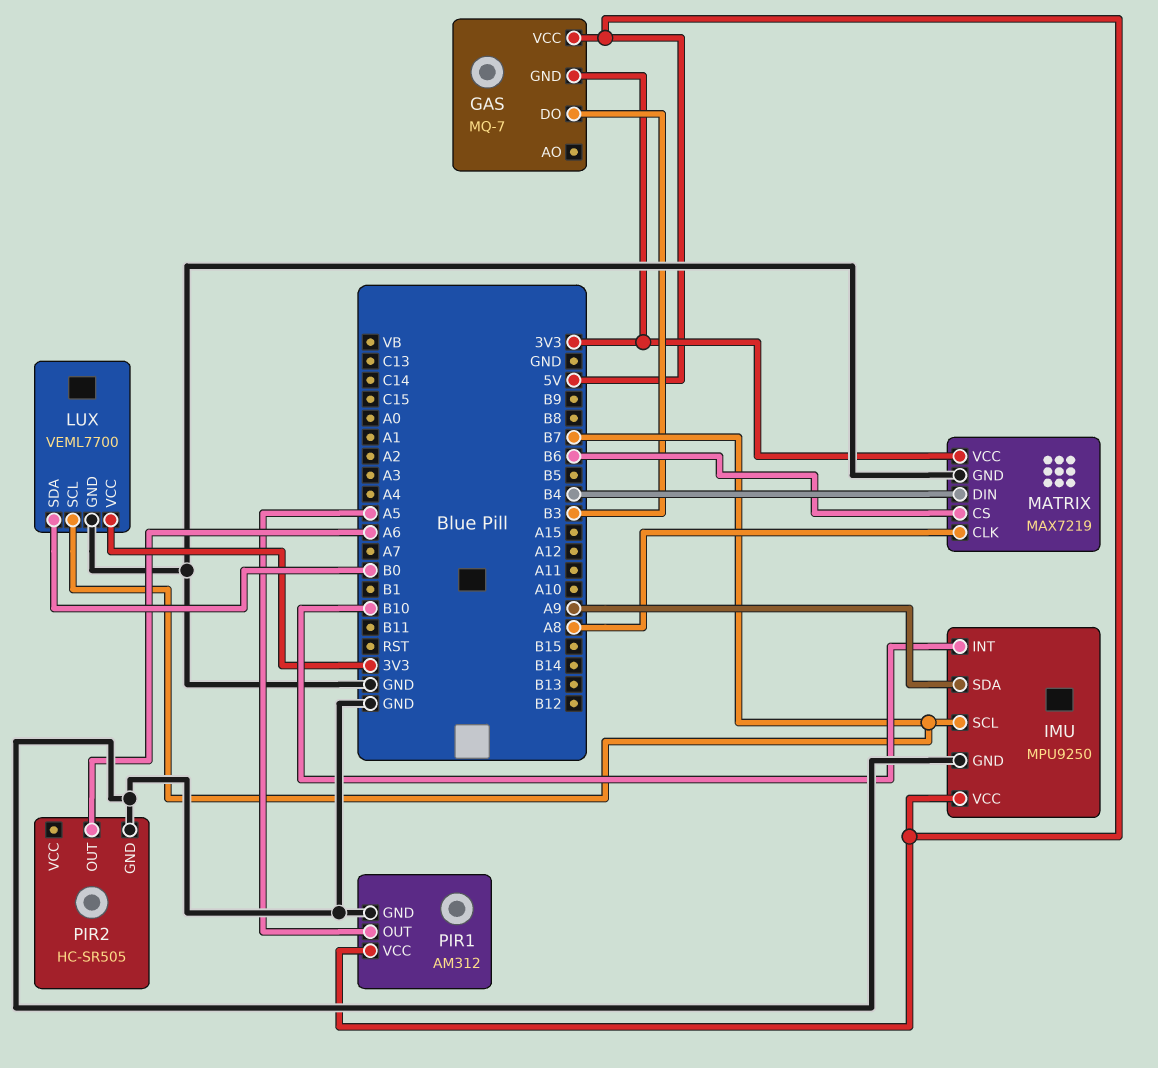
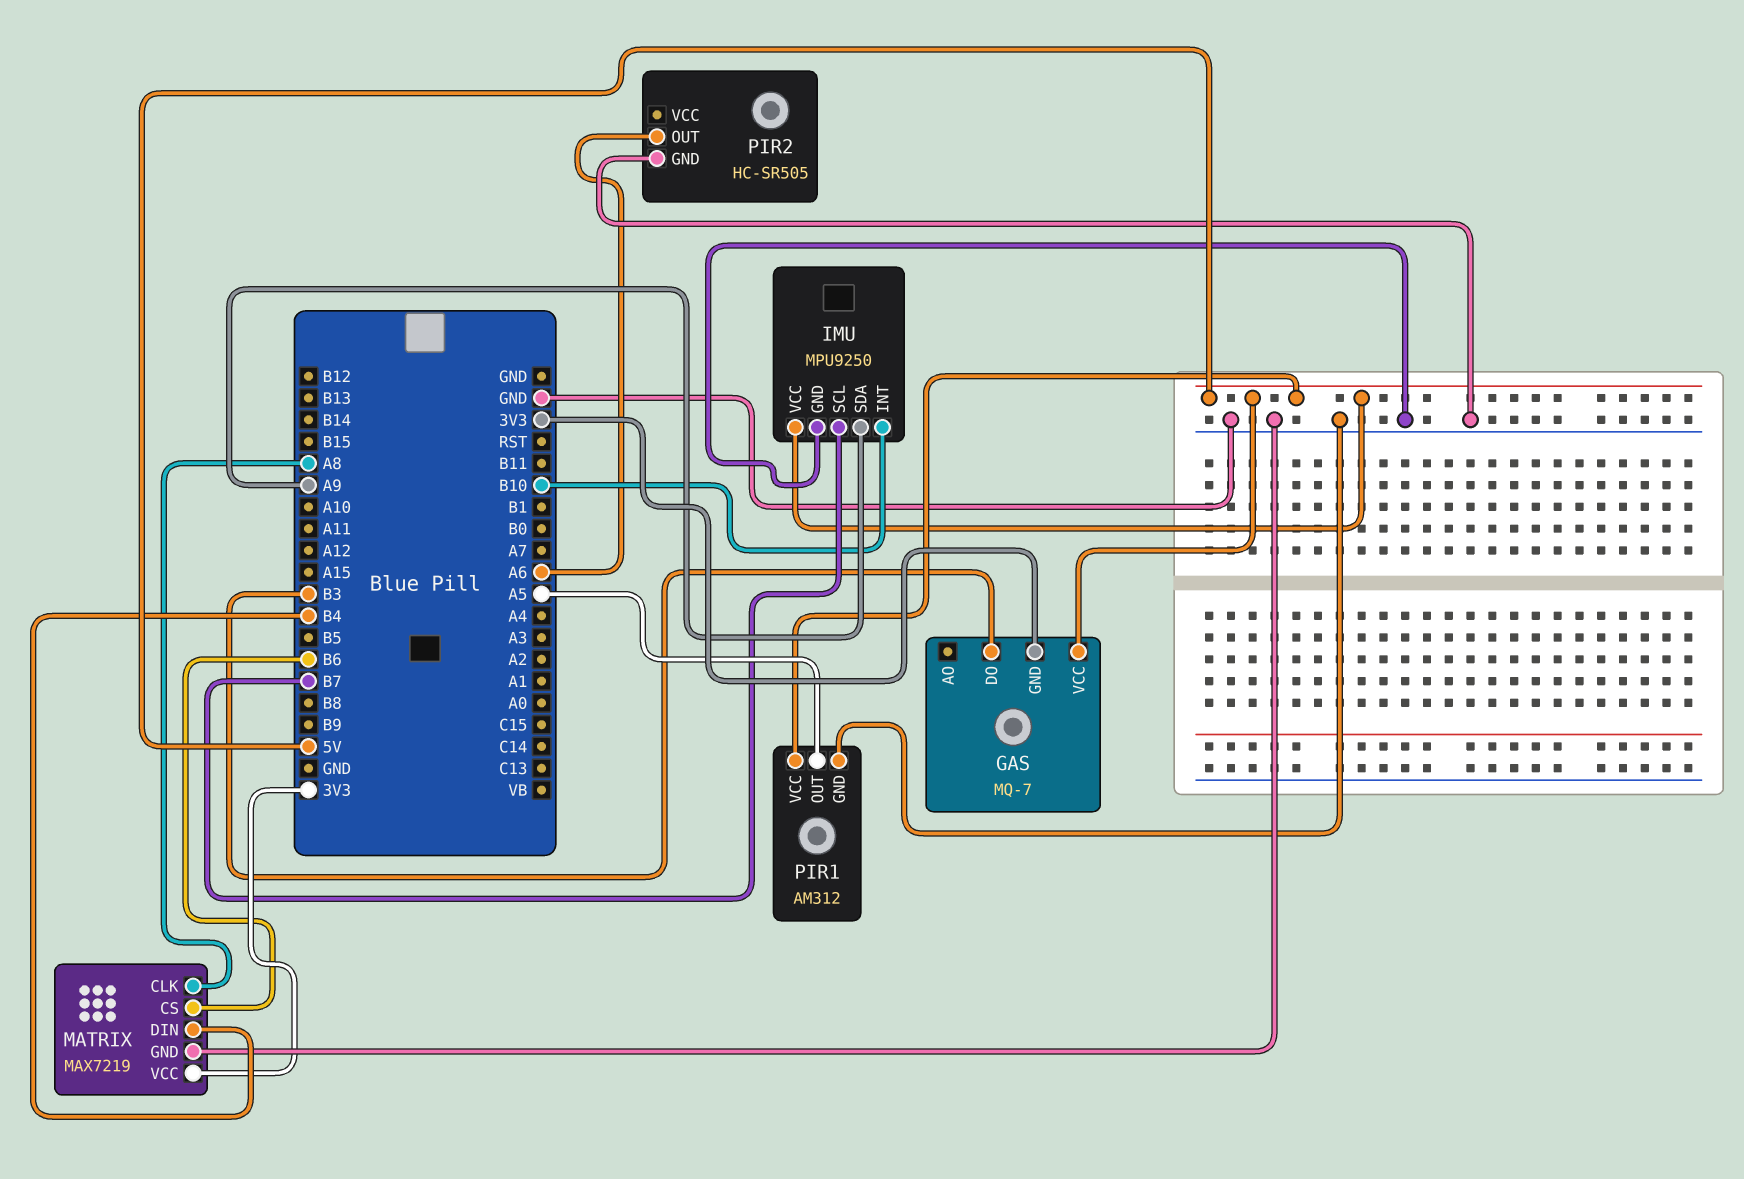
LUX: VEML7700 -> none
LUX pin GND: GND -> none
LUX pin SCL: B7 -> none
LUX pin SDA: B0 -> none
LUX pin VCC: 3V3 -> none

